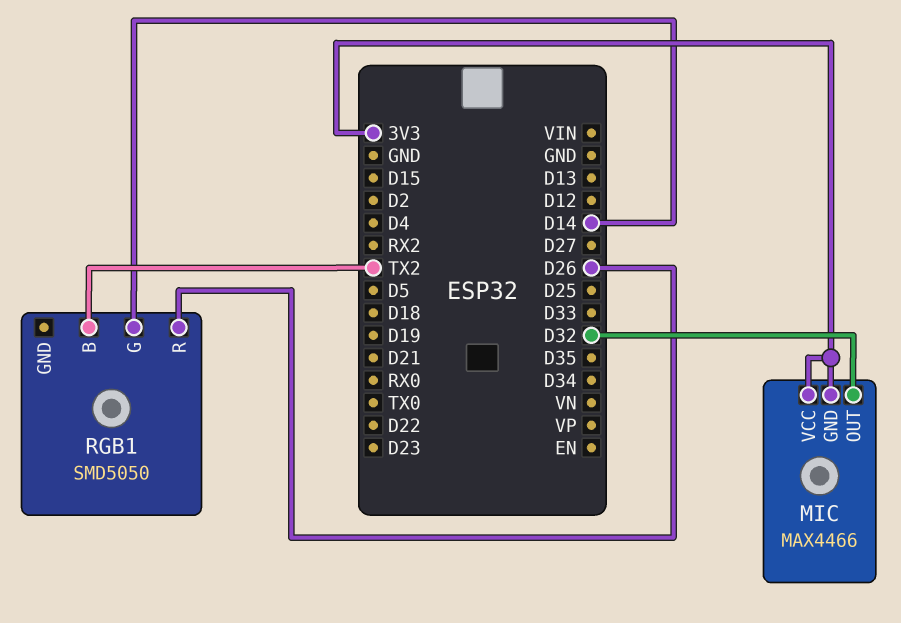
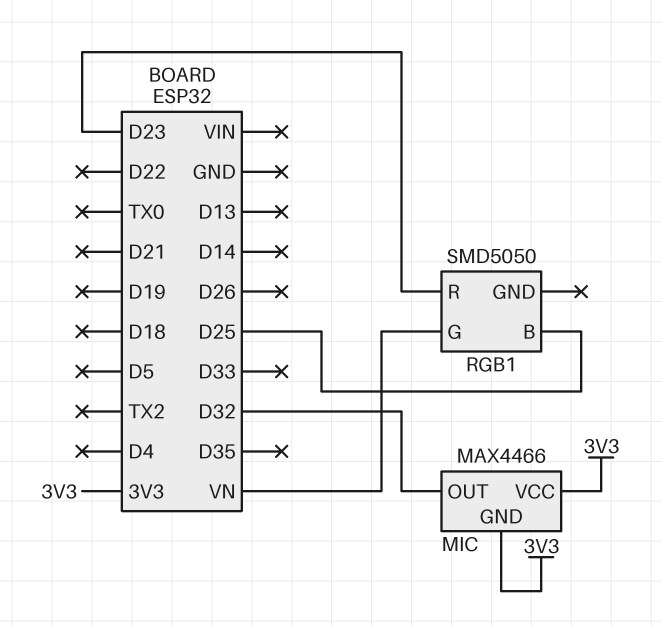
RGB1 pin B: TX2 -> D25
RGB1 pin G: D14 -> VN
RGB1 pin R: D26 -> D23

